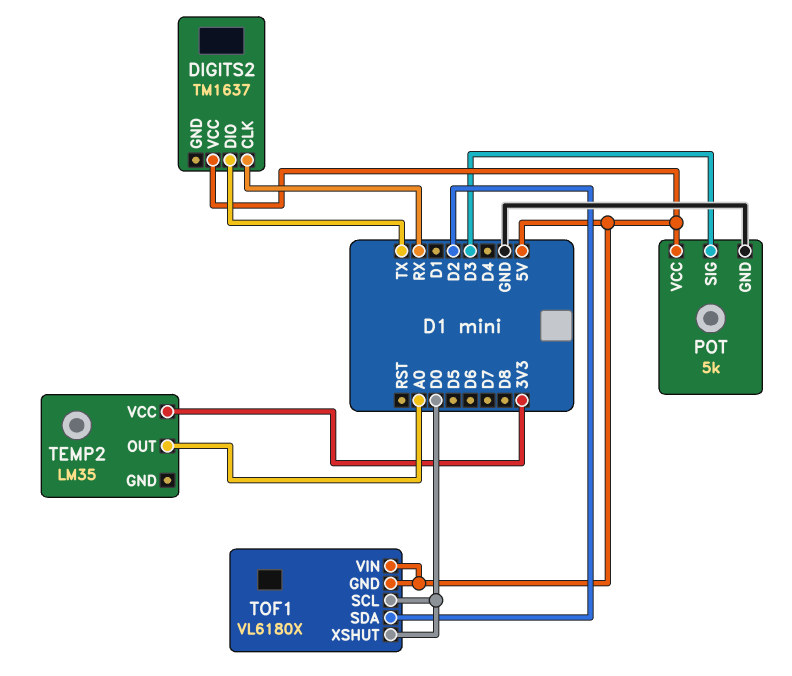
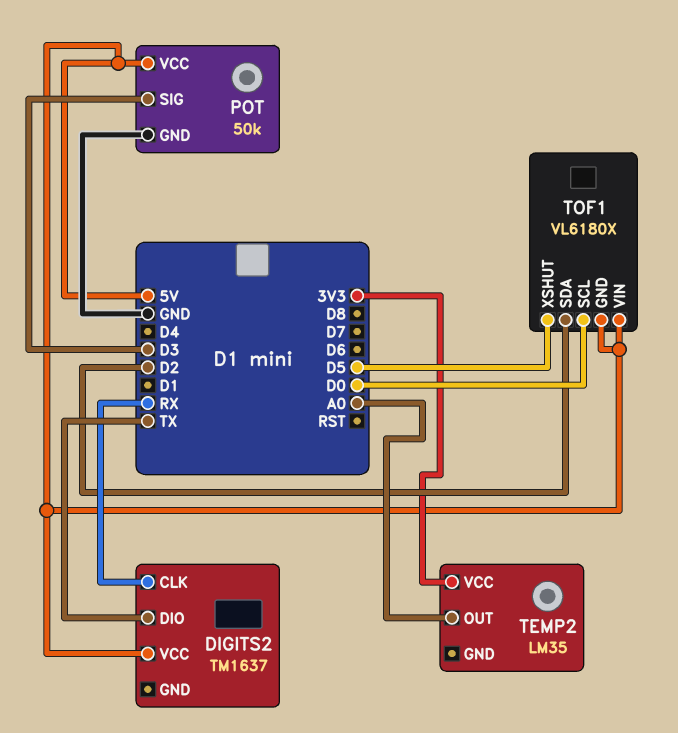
POT: 5k -> 50k
TOF1 pin XSHUT: D0 -> D5

